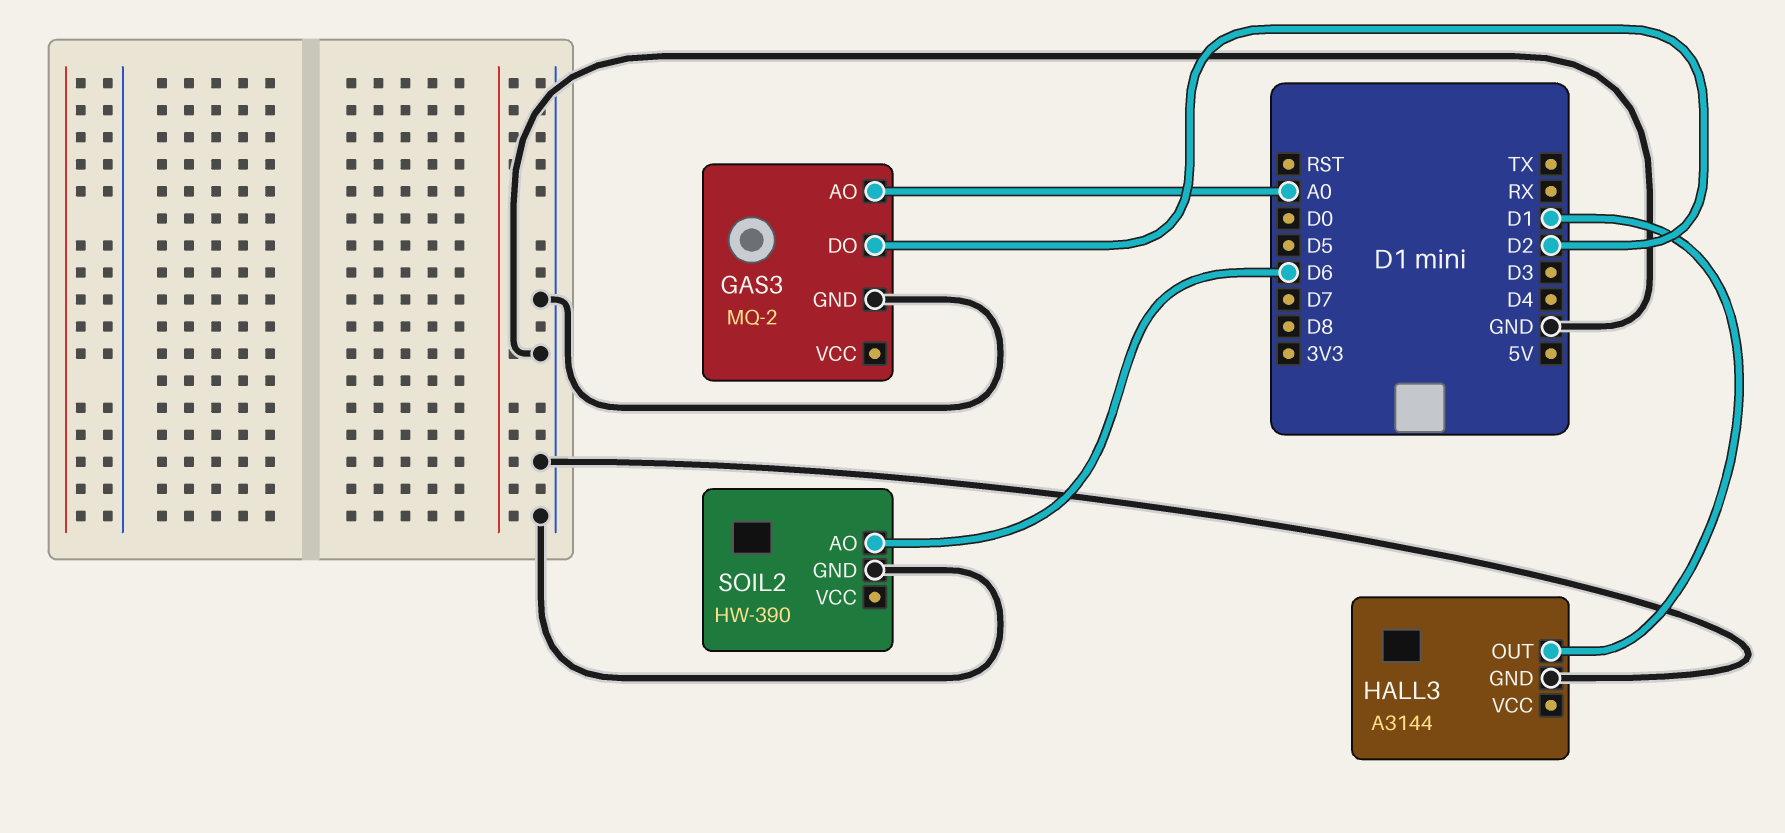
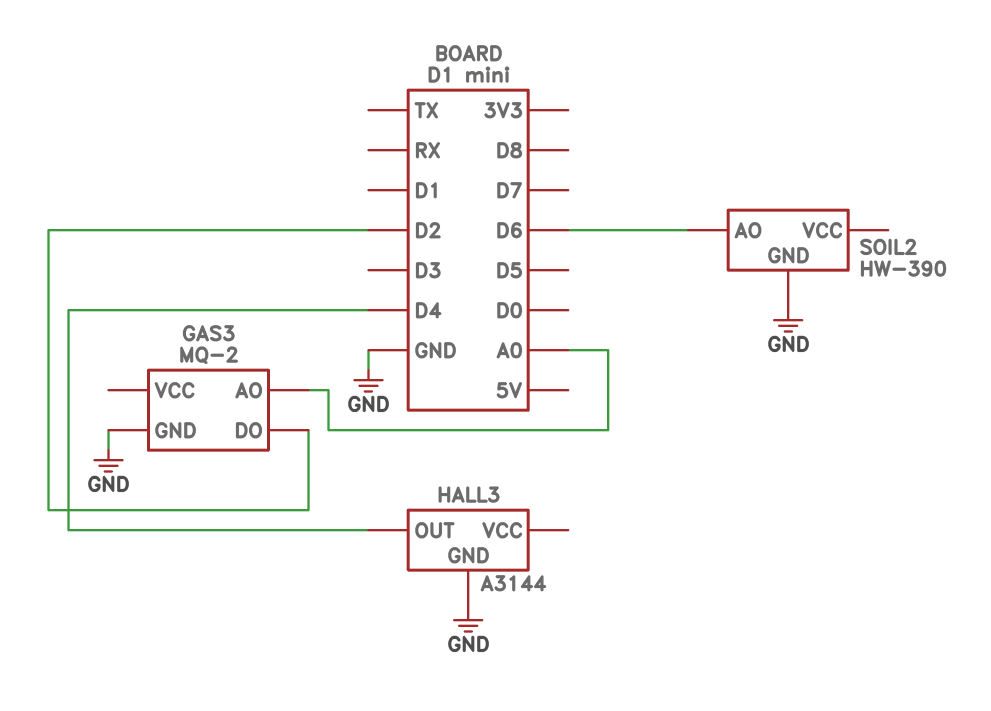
HALL3 pin OUT: D1 -> D4

